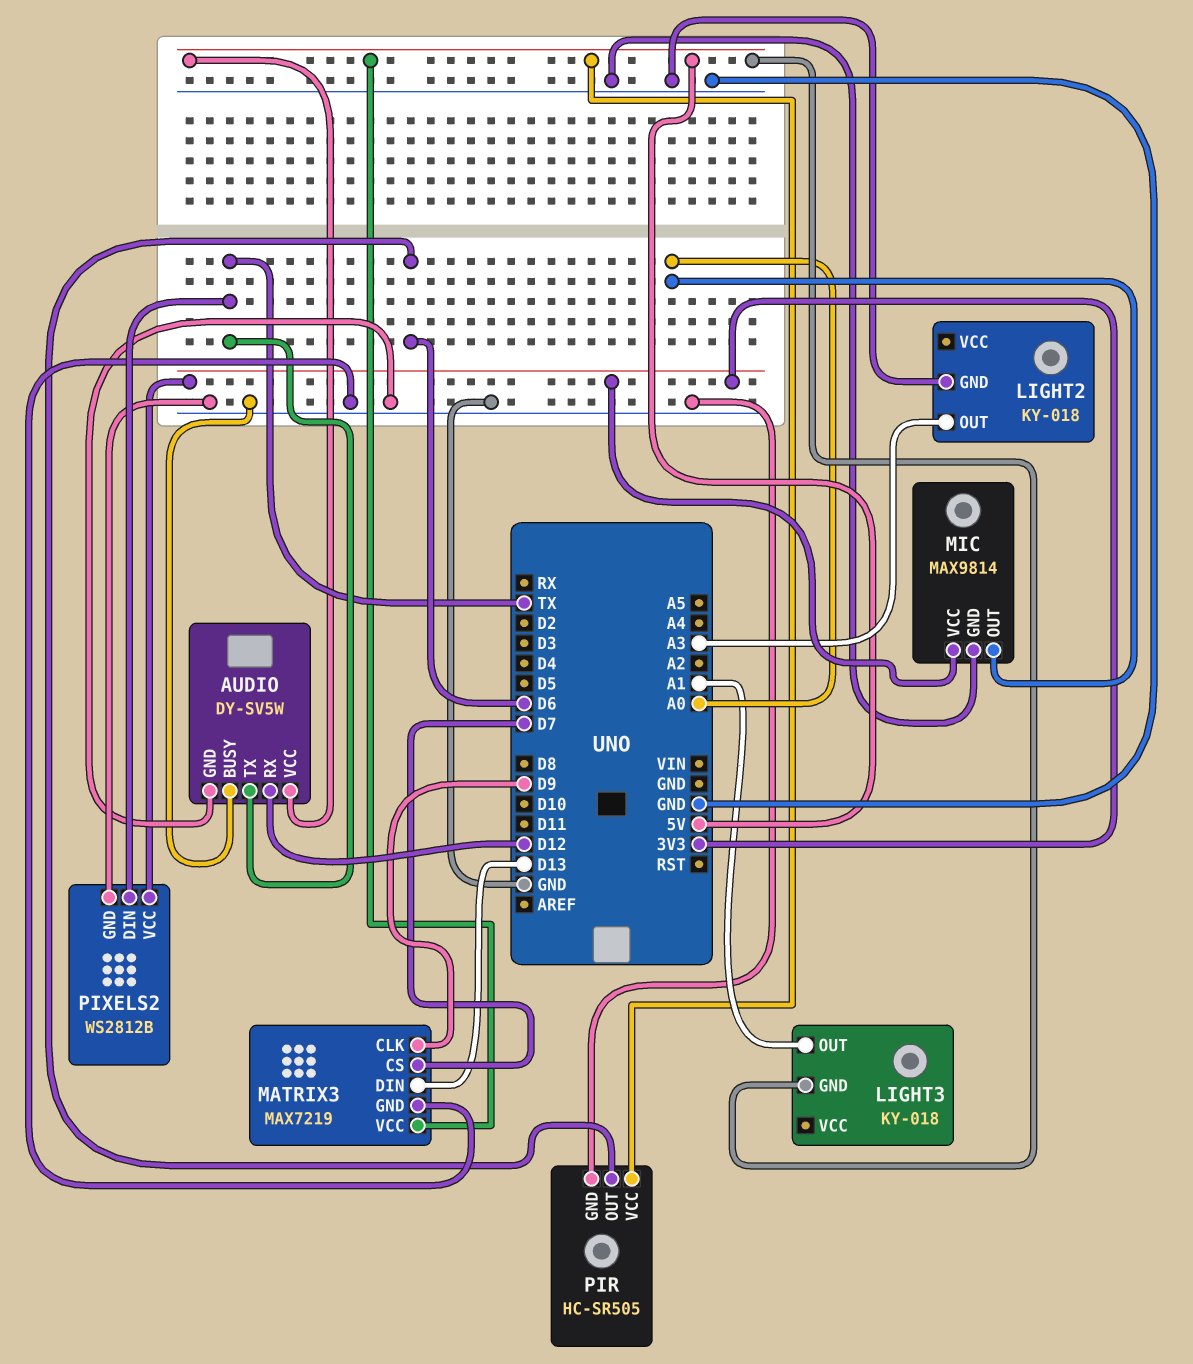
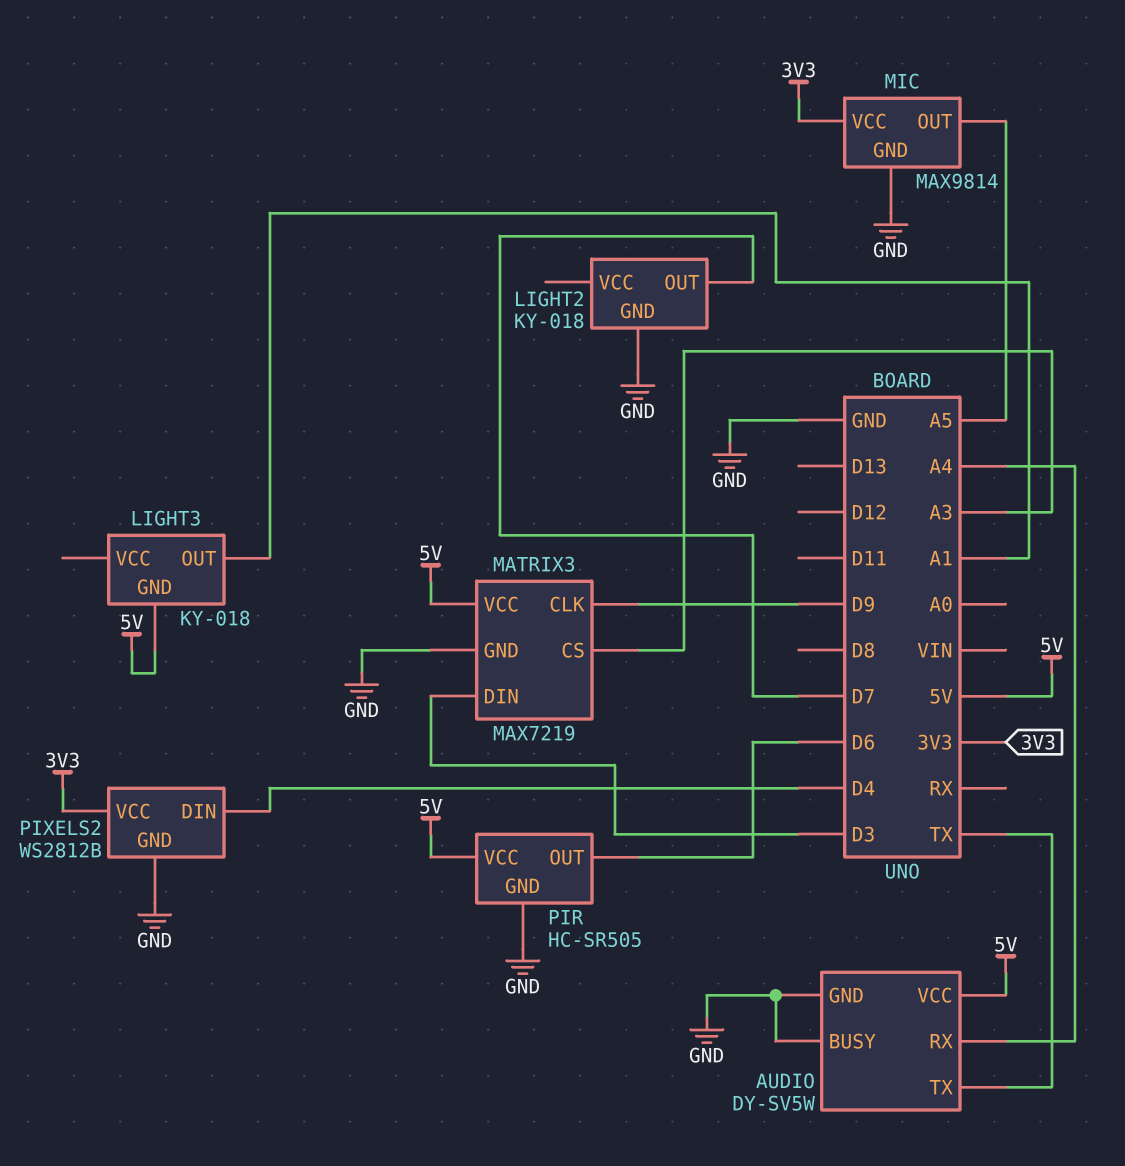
AUDIO pin RX: D12 -> A4
LIGHT2 pin OUT: A3 -> D7
MATRIX3 pin CS: D7 -> A3
MATRIX3 pin DIN: D13 -> D3
MIC pin OUT: A0 -> A5
PIXELS2 pin DIN: TX -> D4

